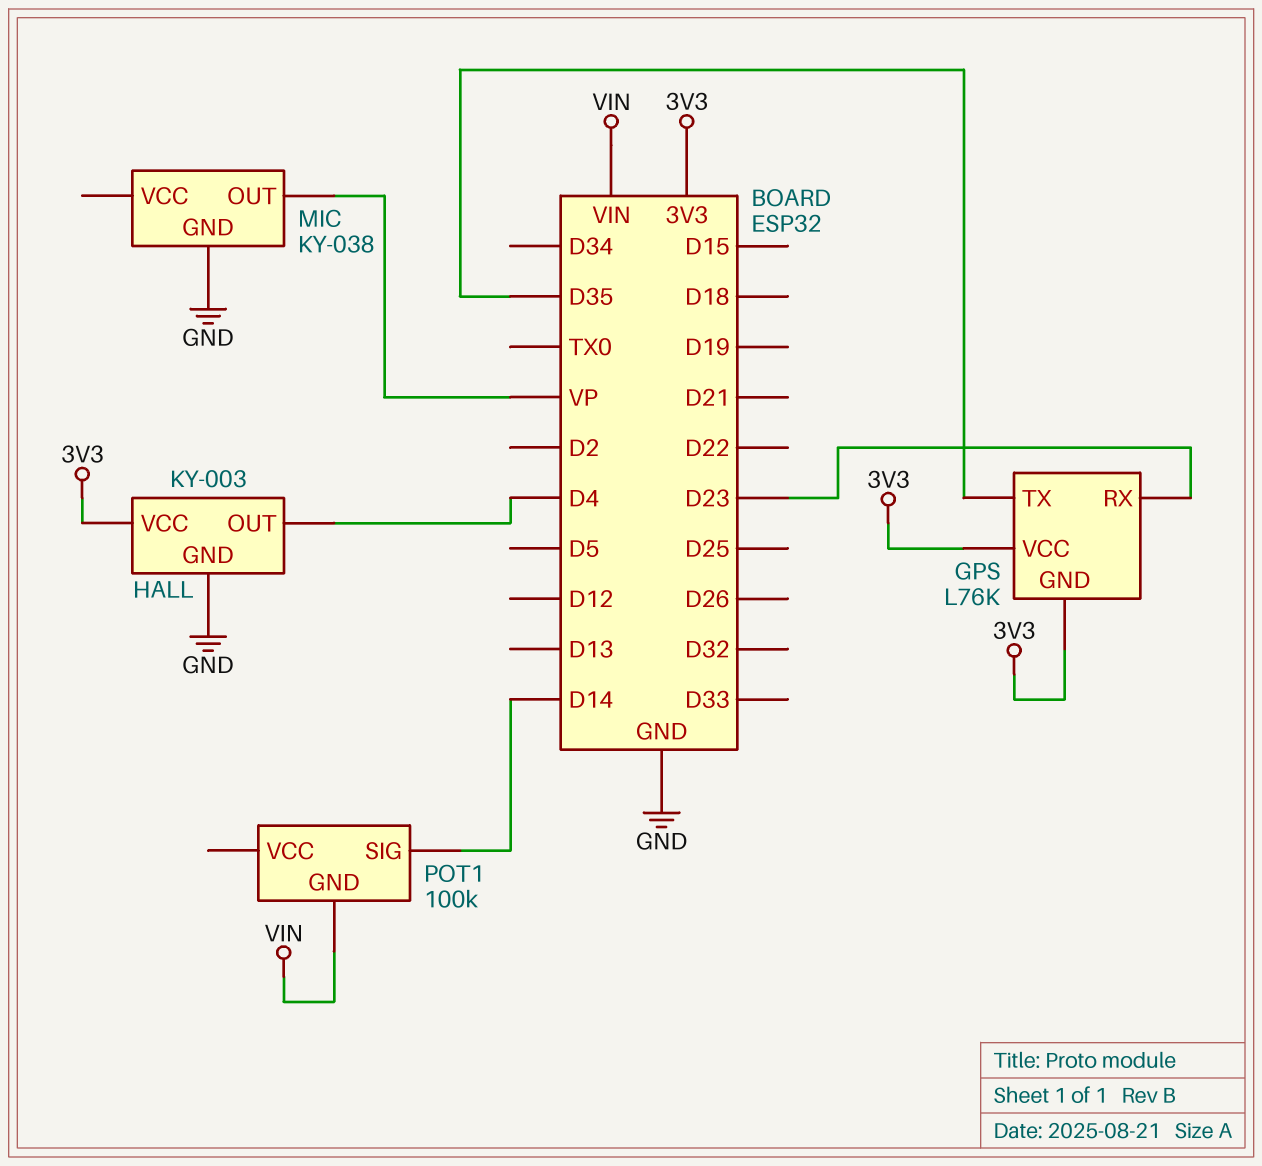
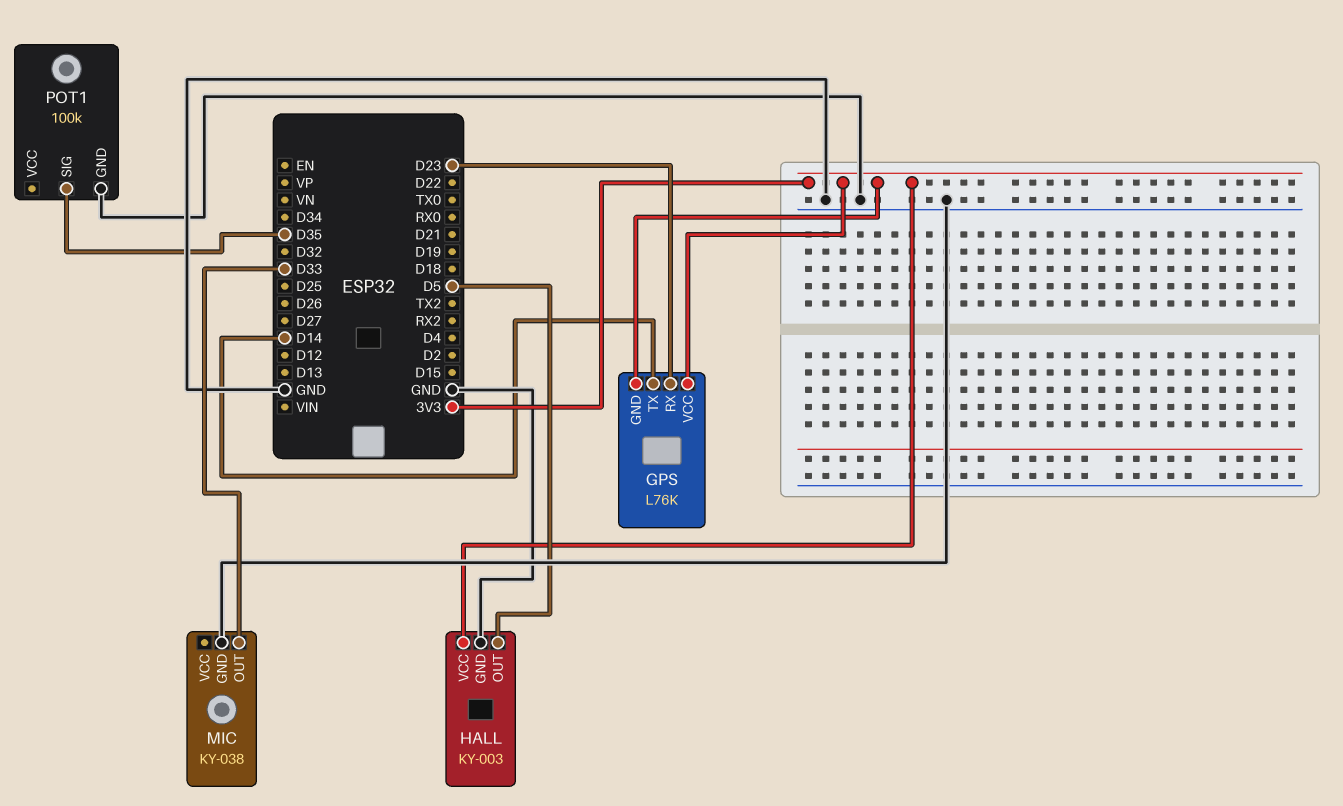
GPS pin TX: D35 -> D14
HALL pin OUT: D4 -> D5
MIC pin OUT: VP -> D33
POT1 pin GND: VIN -> GND
POT1 pin SIG: D14 -> D35

